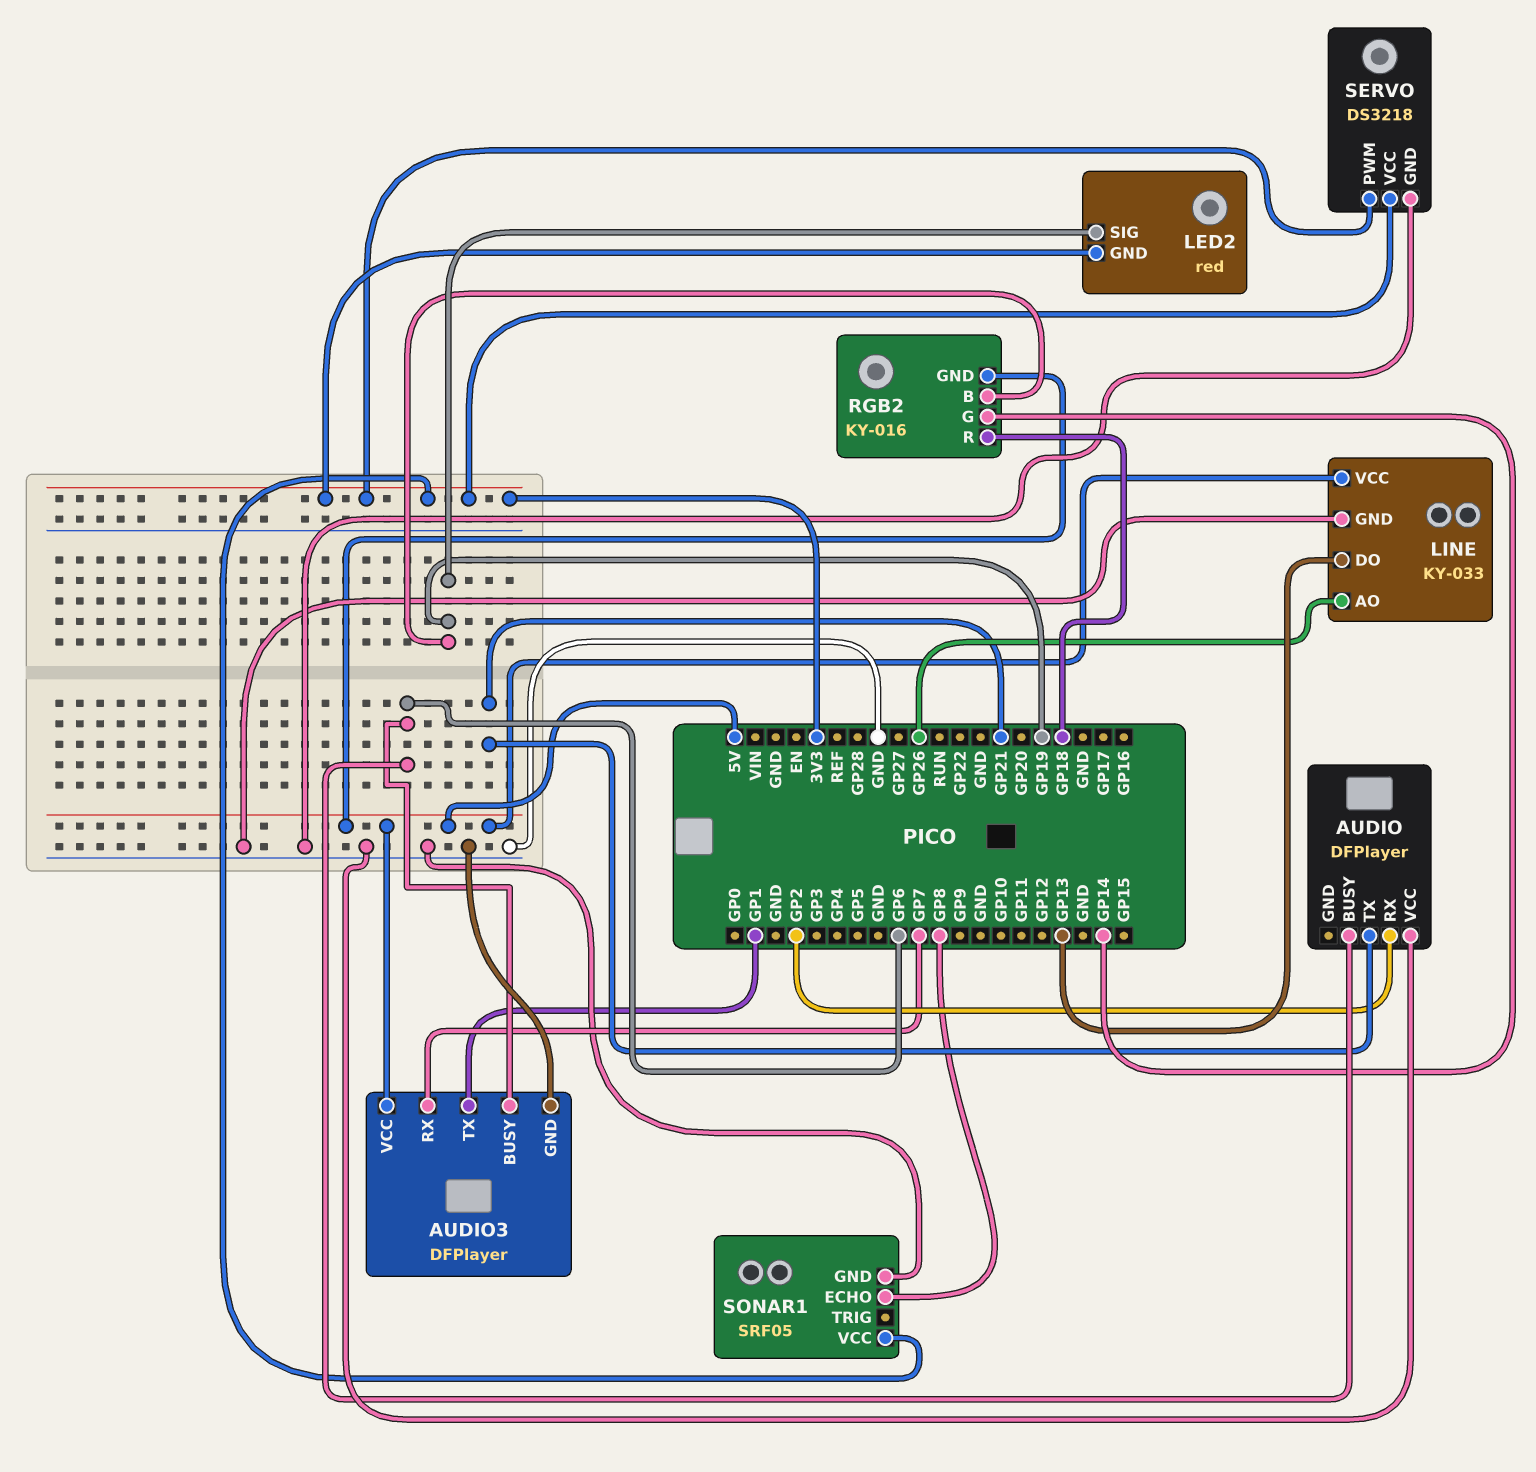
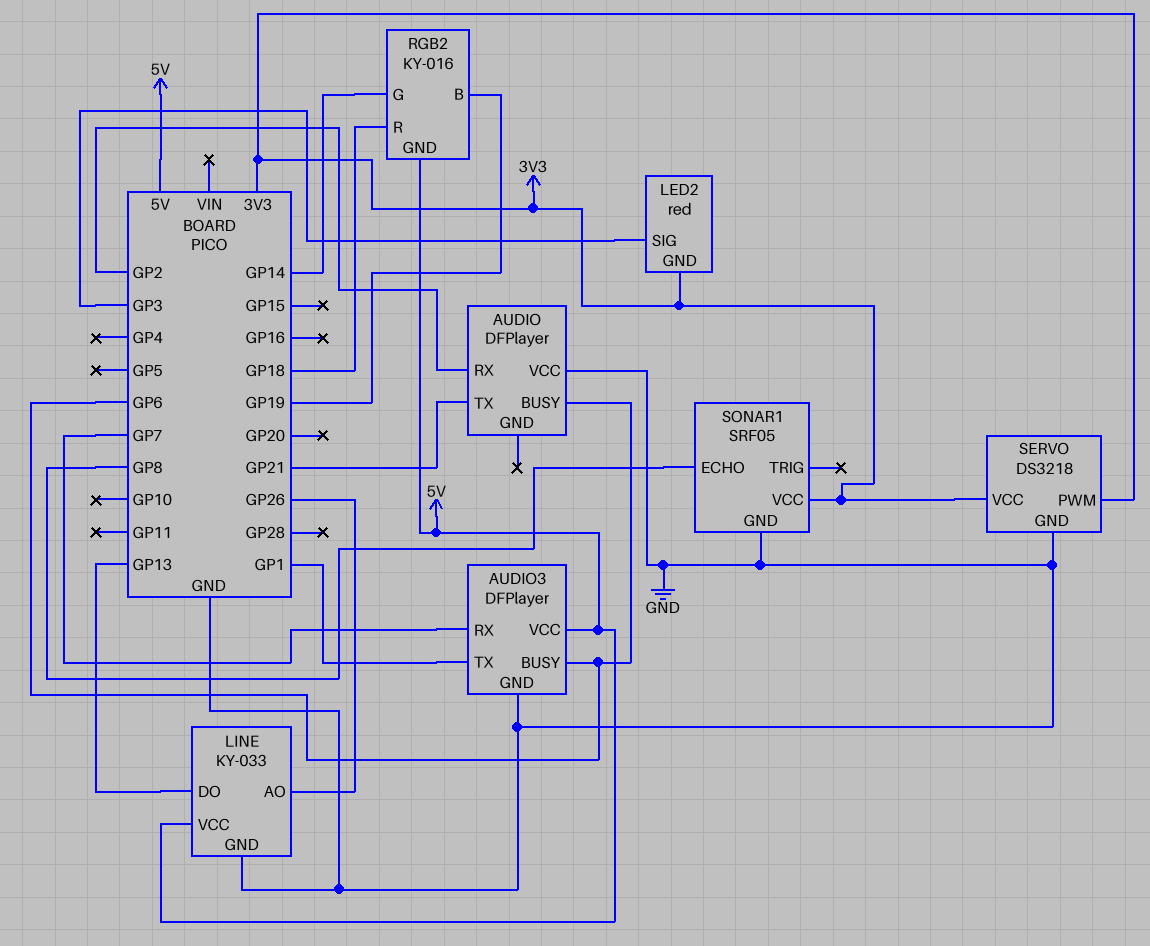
LED2 pin SIG: GP19 -> GP3

